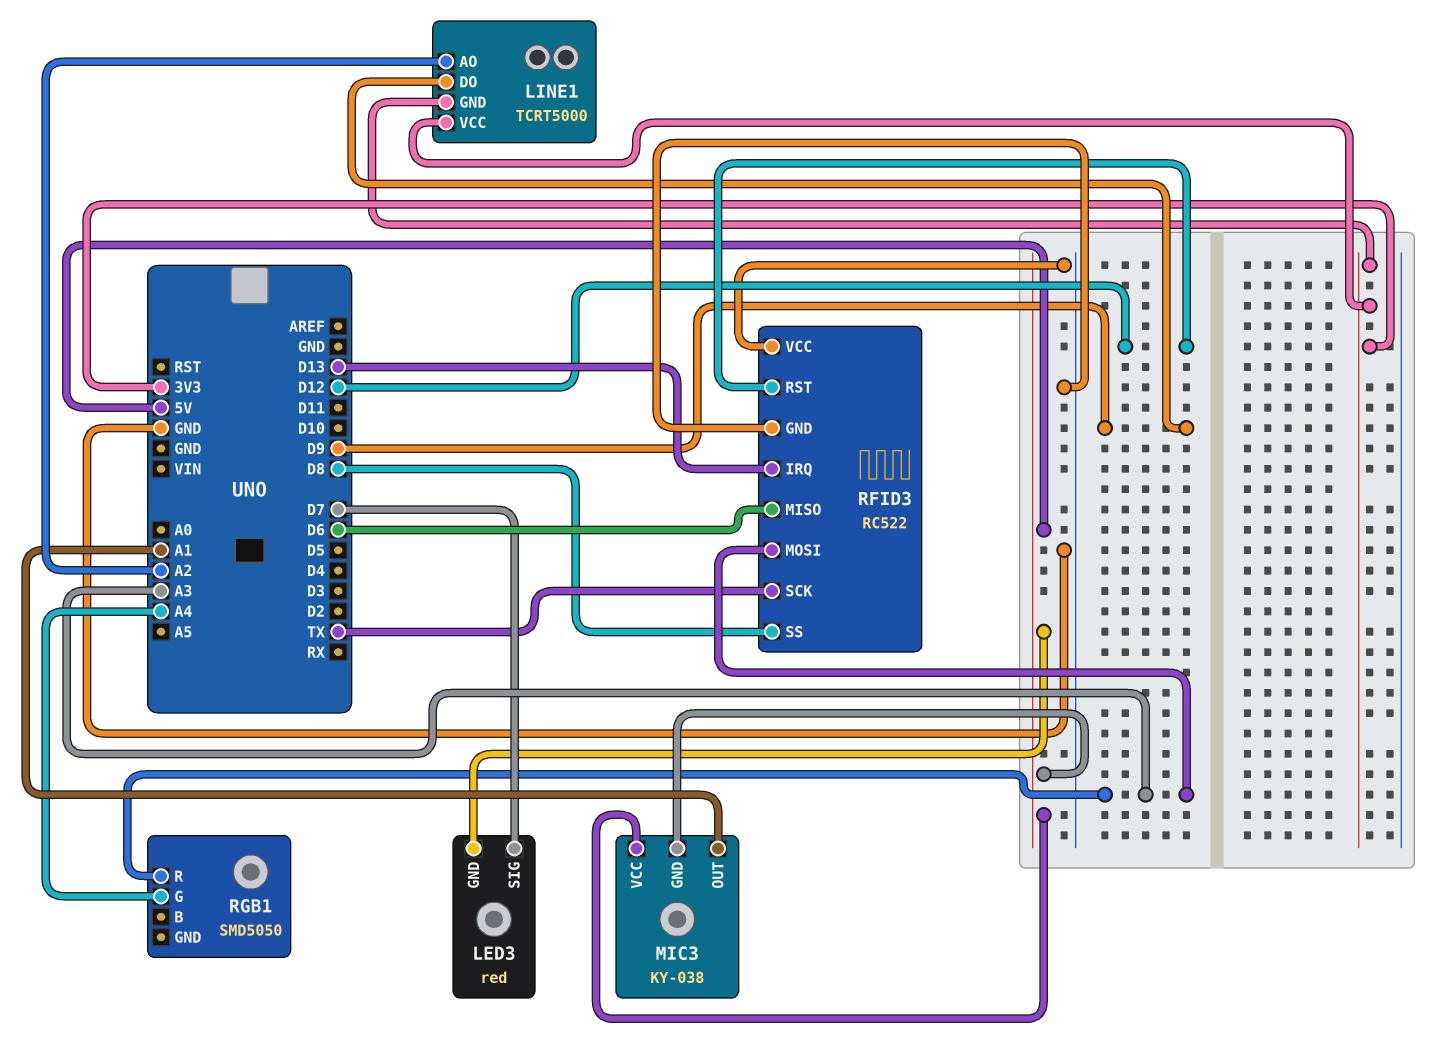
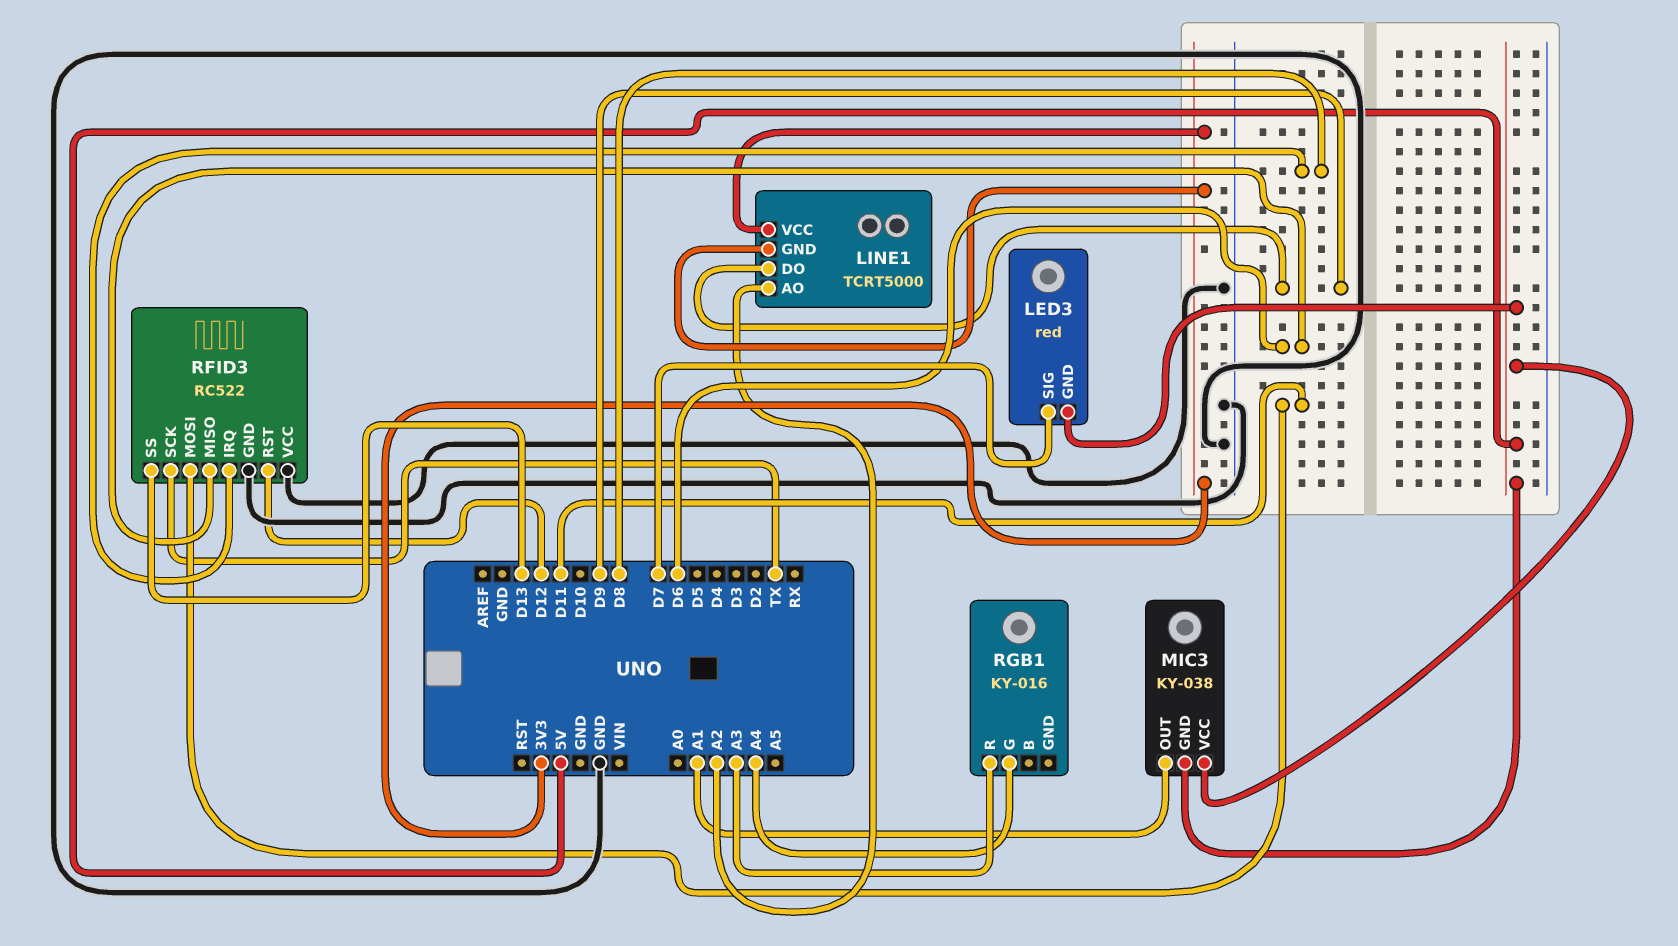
RFID3 pin IRQ: D13 -> D8
RFID3 pin MOSI: A3 -> D11
RFID3 pin SS: D8 -> D13
RGB1: SMD5050 -> KY-016

